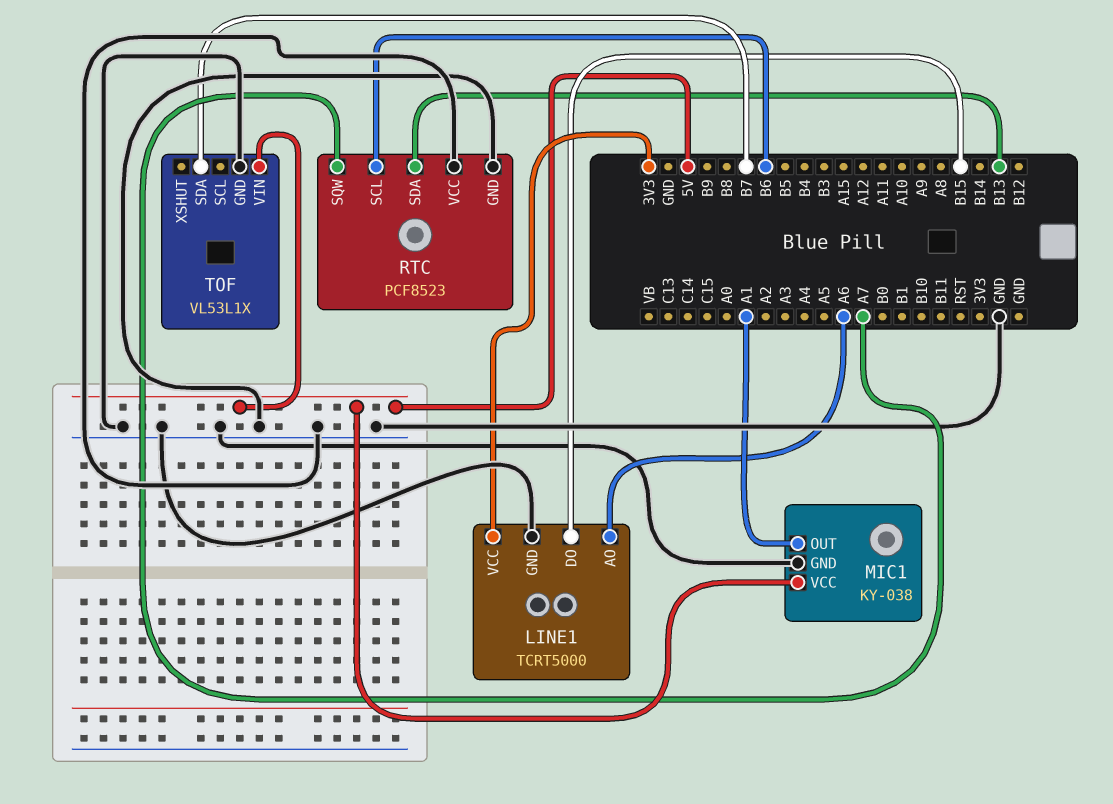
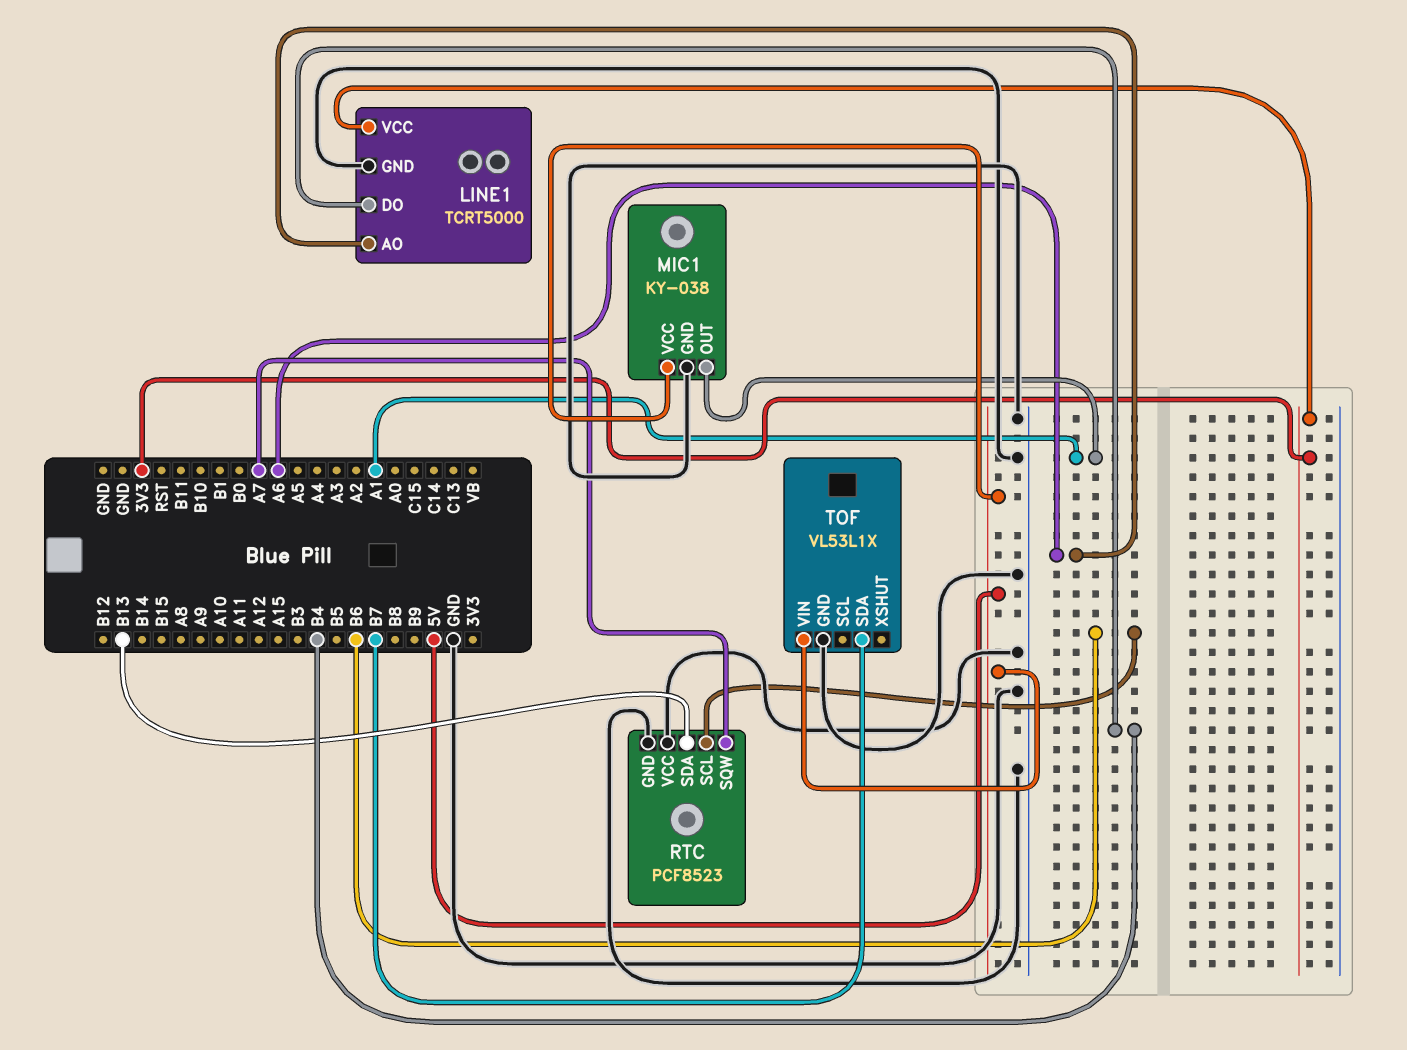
LINE1 pin DO: B15 -> B4

